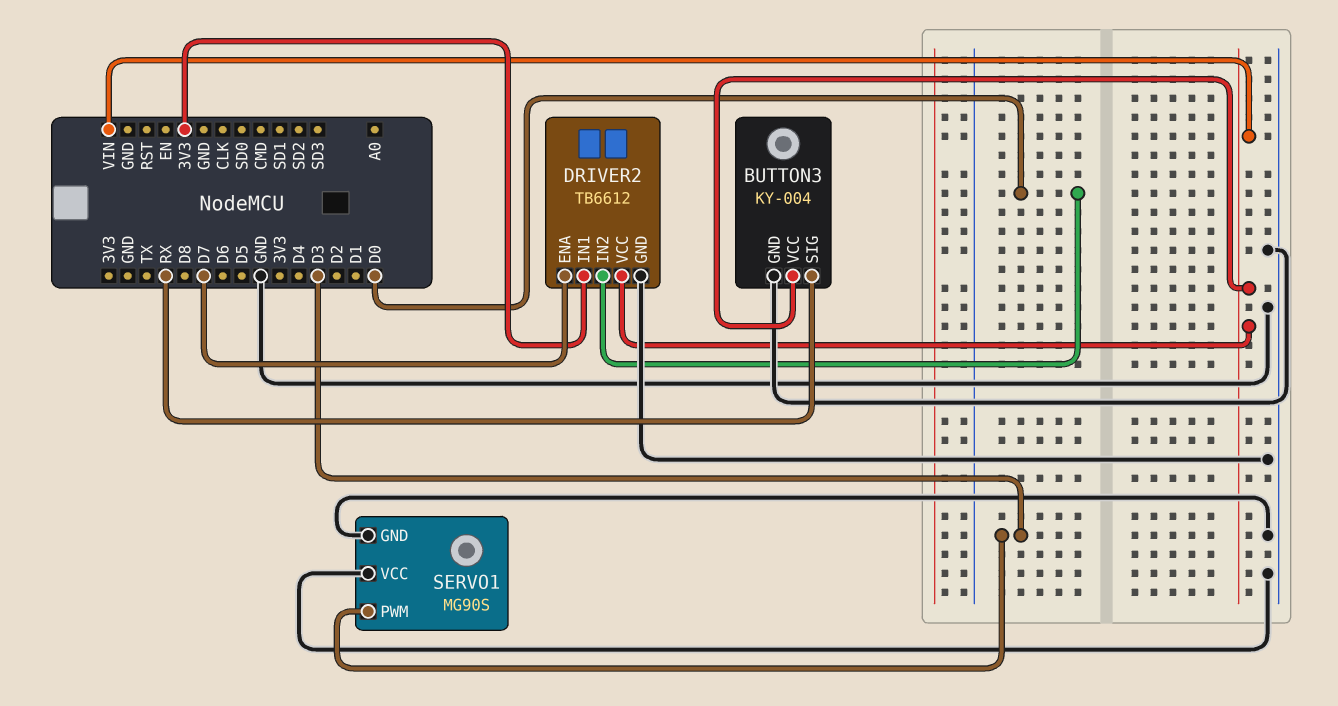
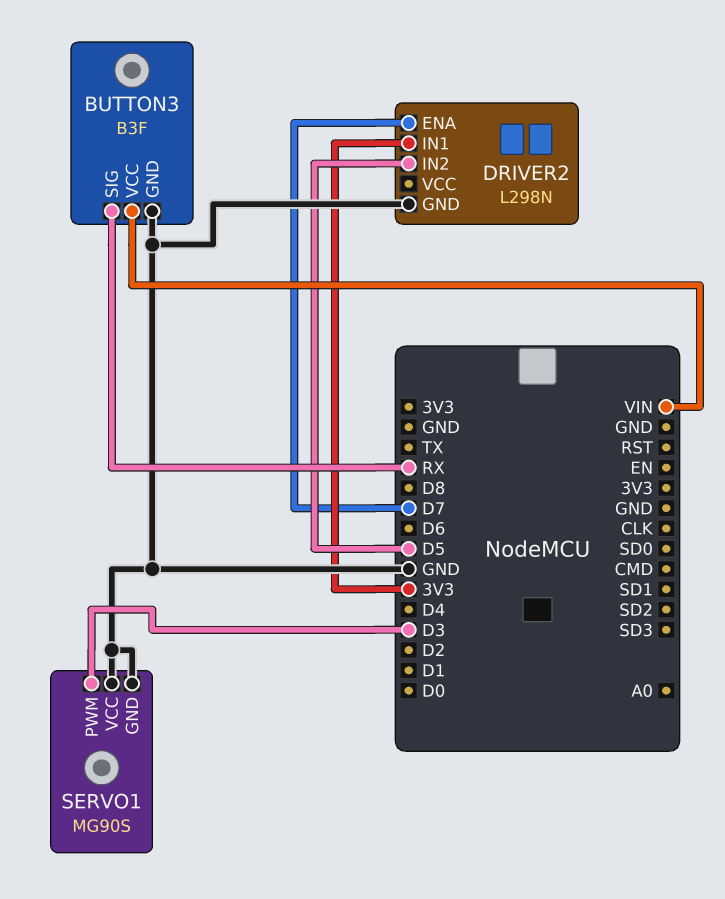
BUTTON3: KY-004 -> B3F
DRIVER2: TB6612 -> L298N
DRIVER2 pin IN2: D0 -> D5
DRIVER2 pin VCC: VIN -> none

